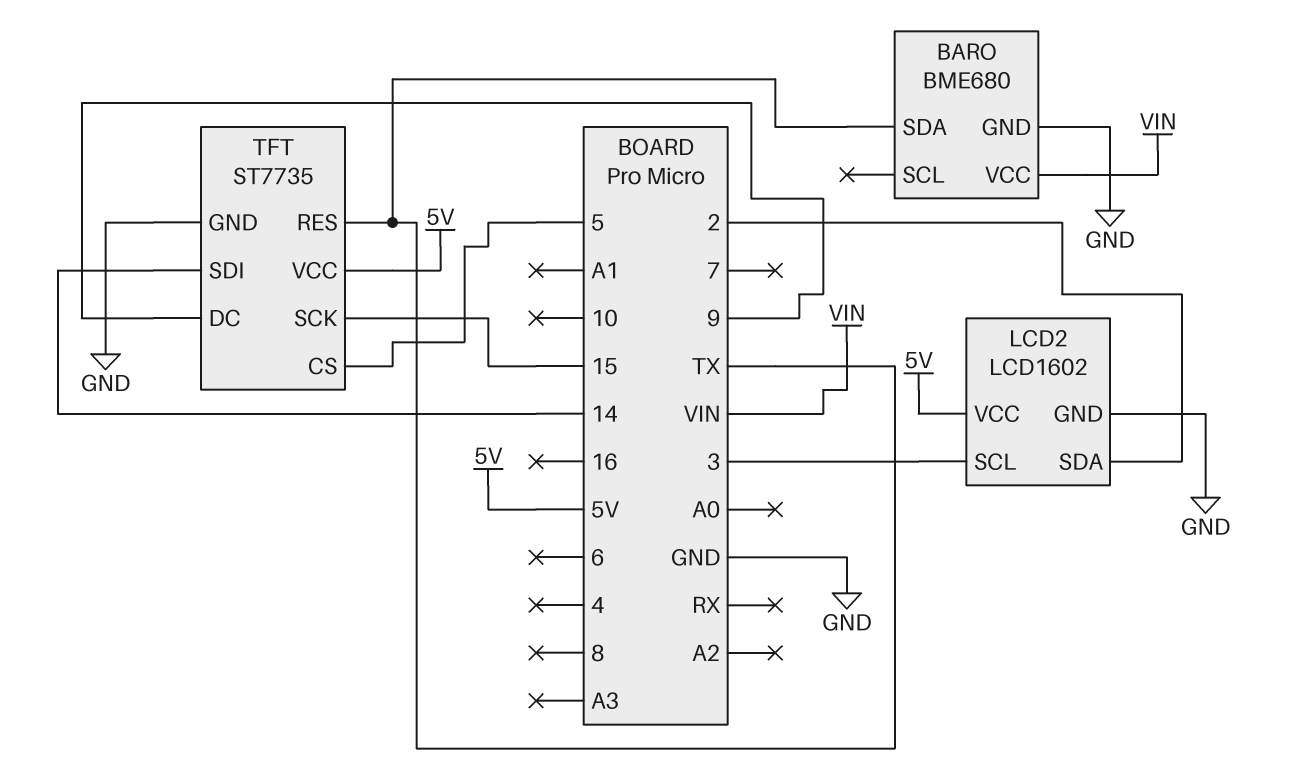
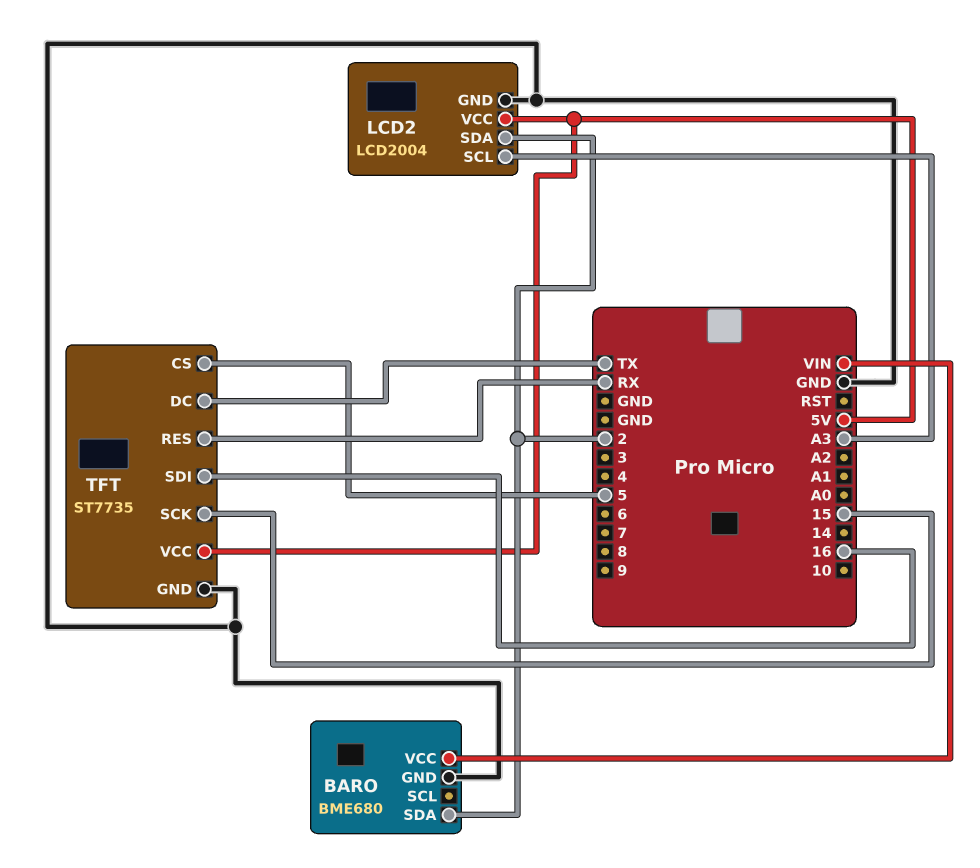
BARO pin SDA: TX -> 2
LCD2: LCD1602 -> LCD2004
LCD2 pin SCL: 3 -> A3
TFT pin DC: 9 -> TX
TFT pin RES: TX -> RX
TFT pin SDI: 14 -> 16

